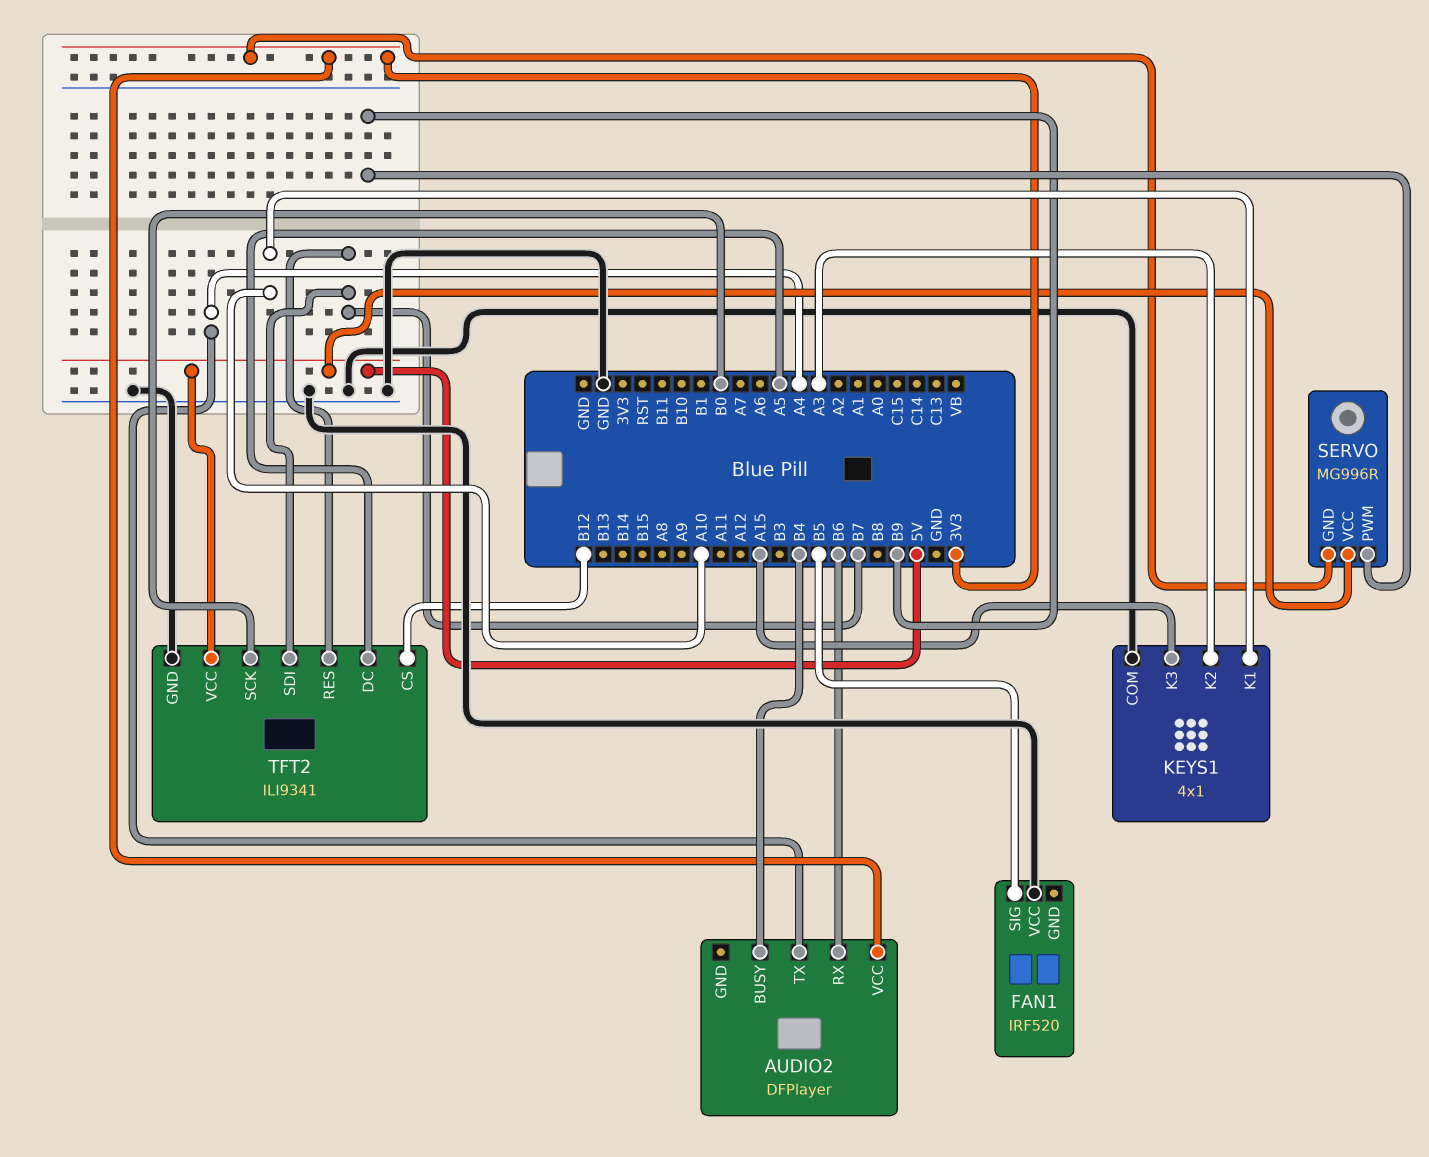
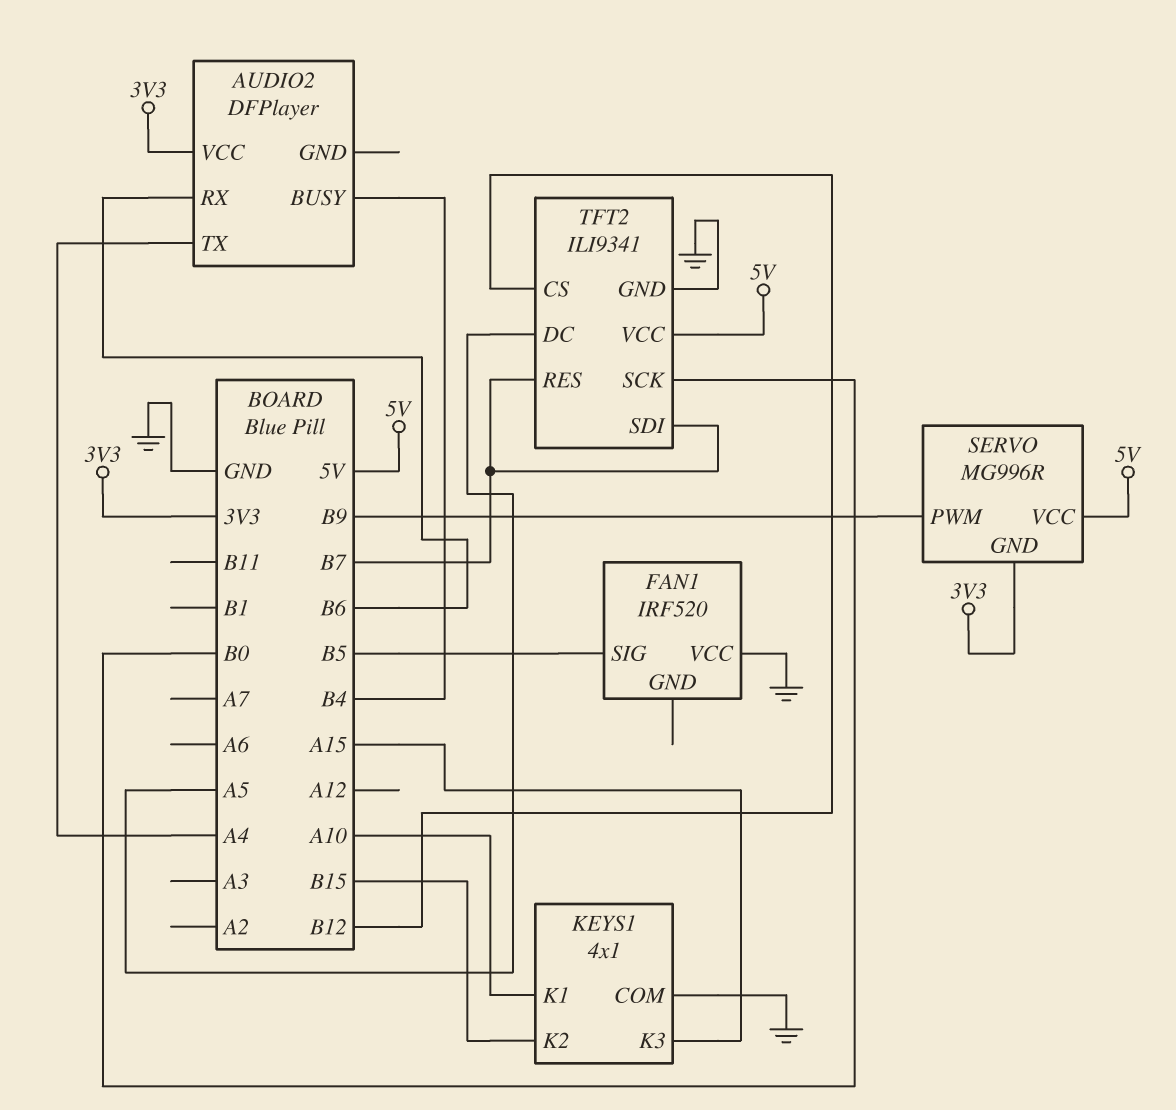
KEYS1 pin K2: A3 -> B15

